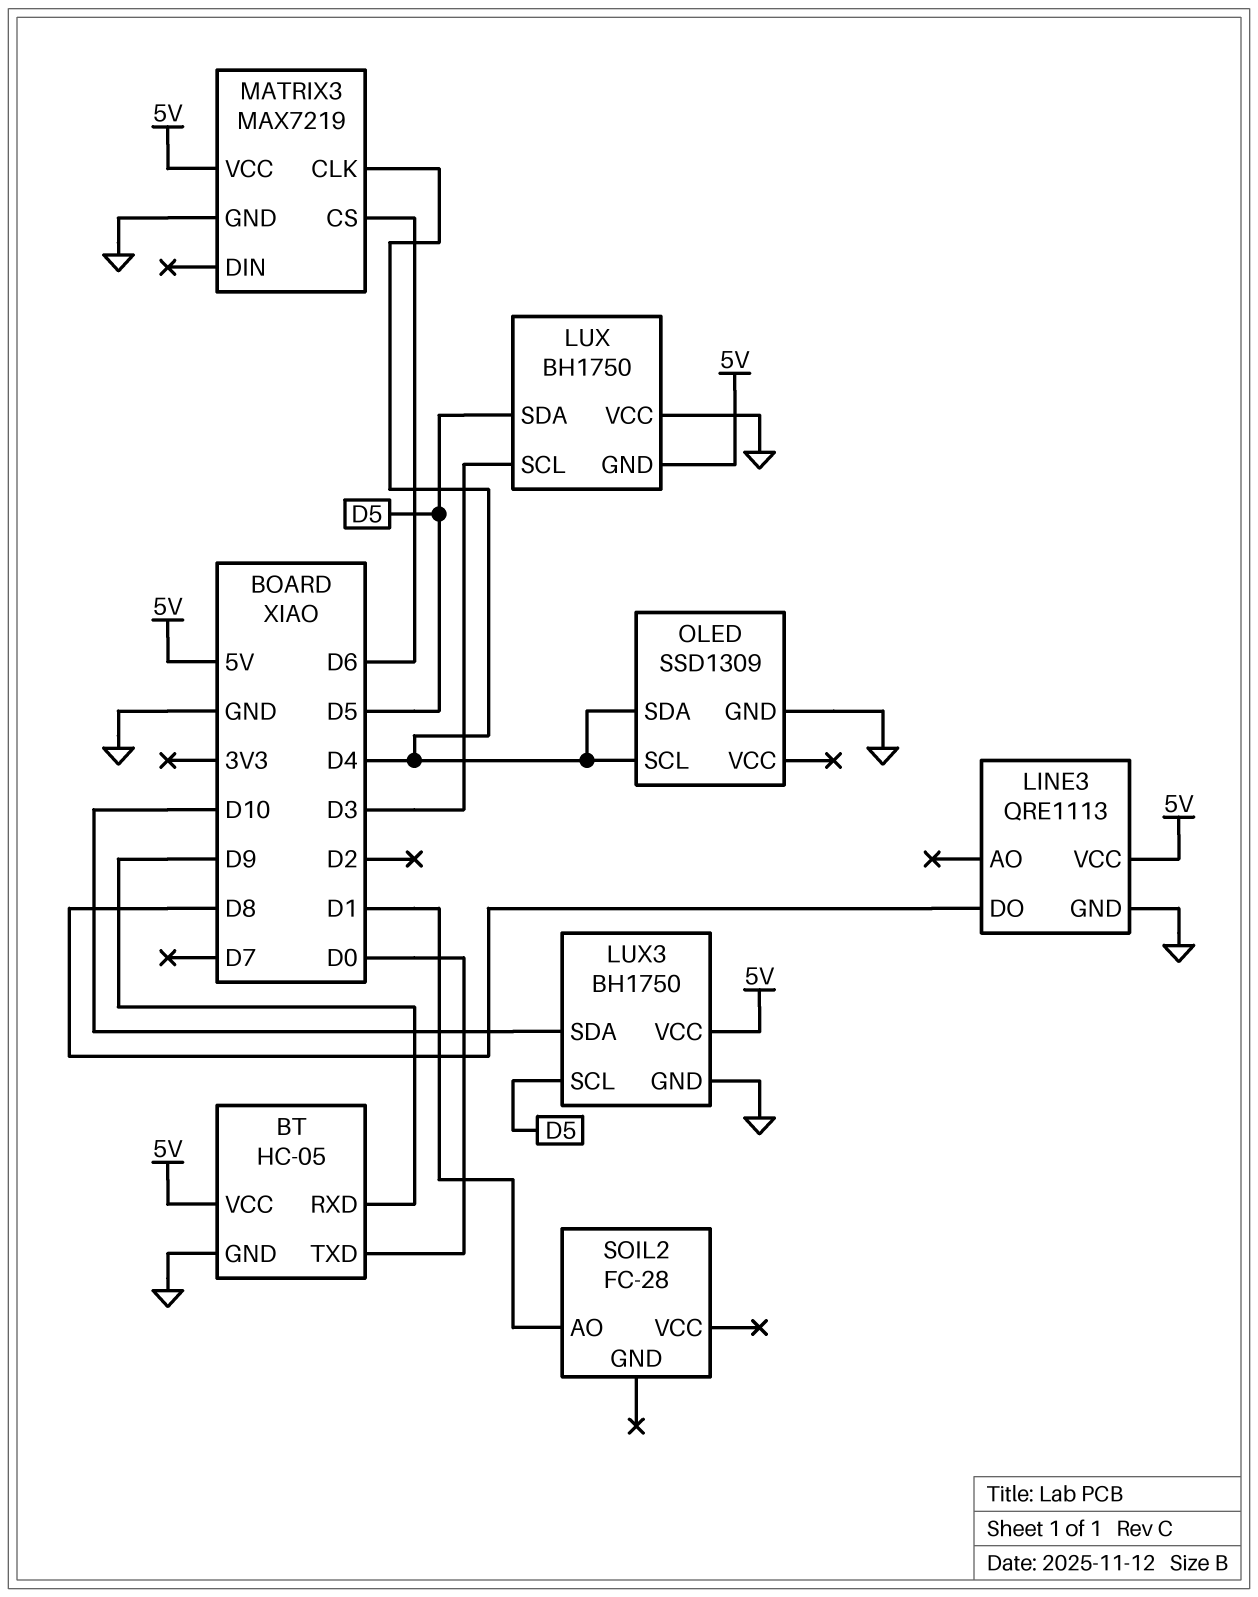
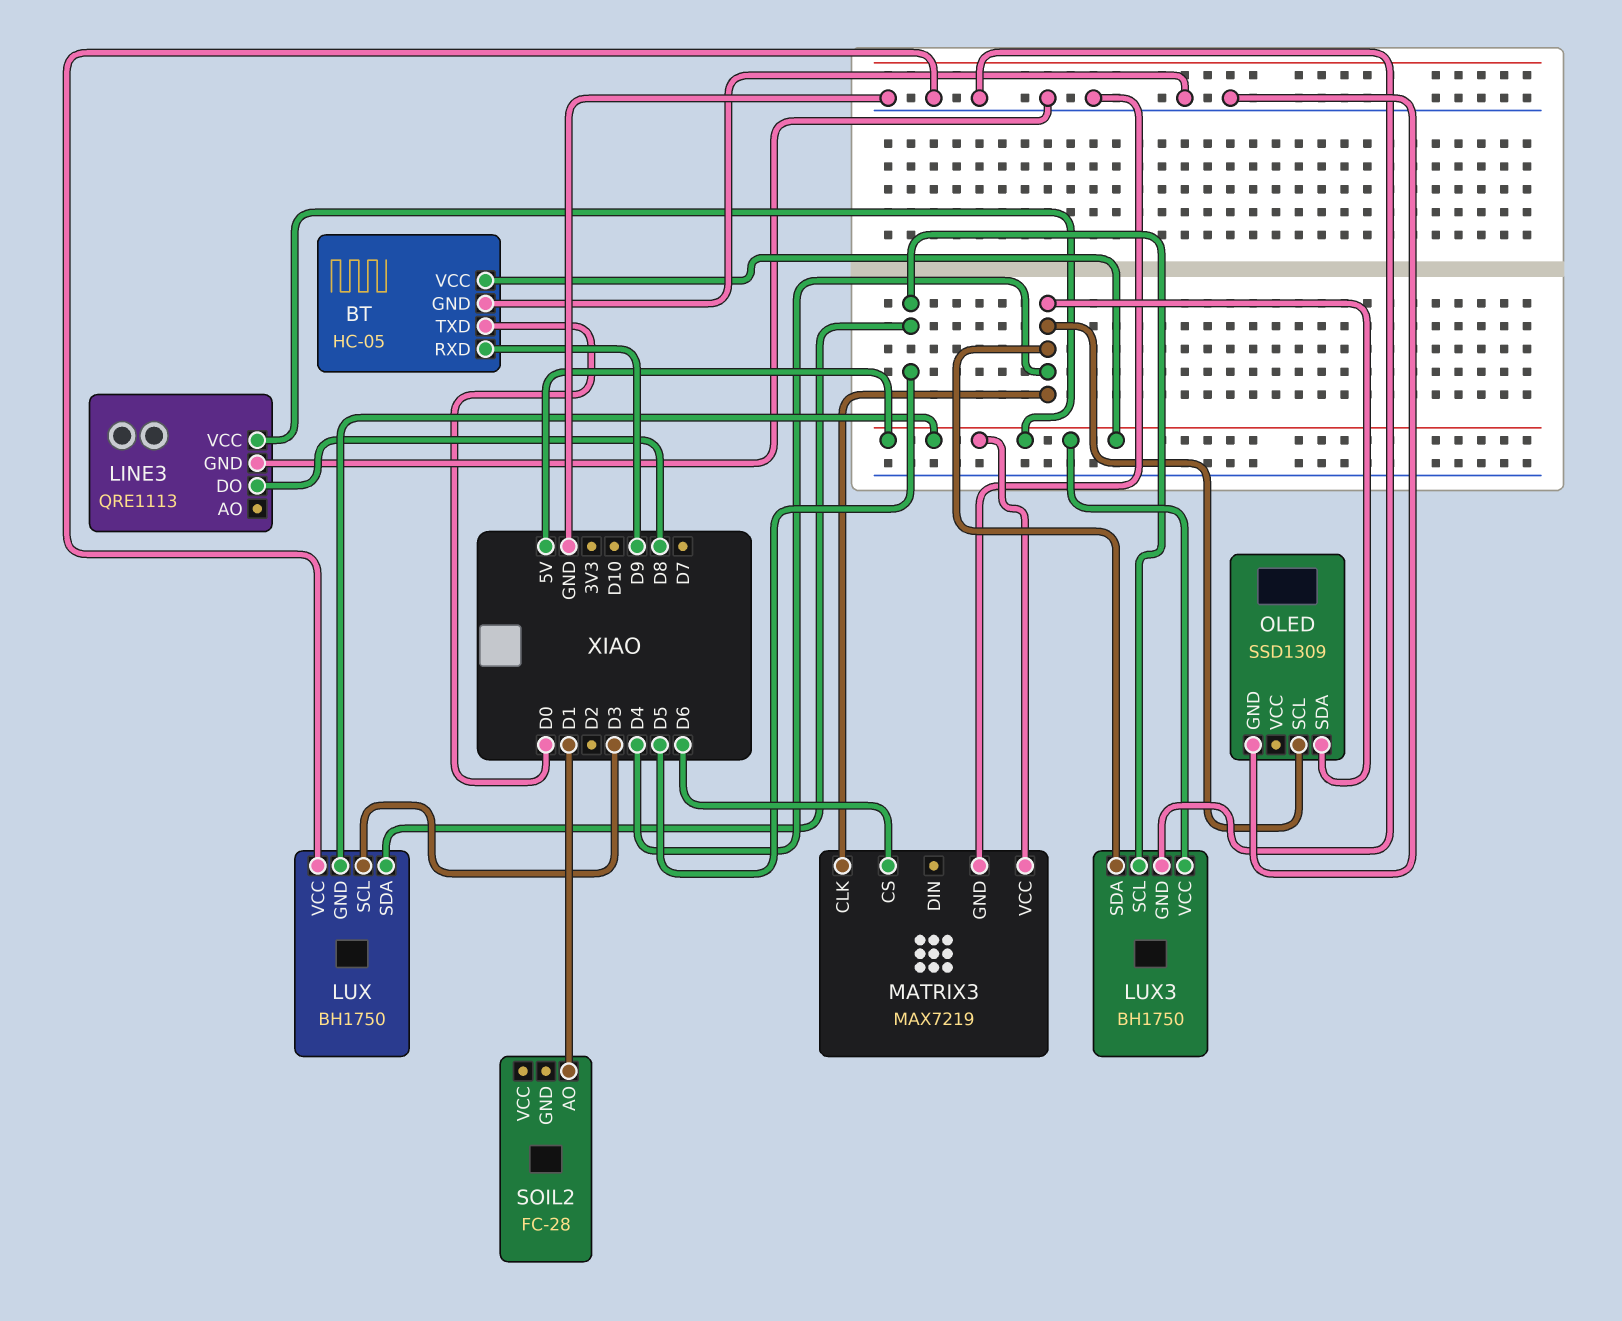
LUX3 pin SDA: D10 -> D4

